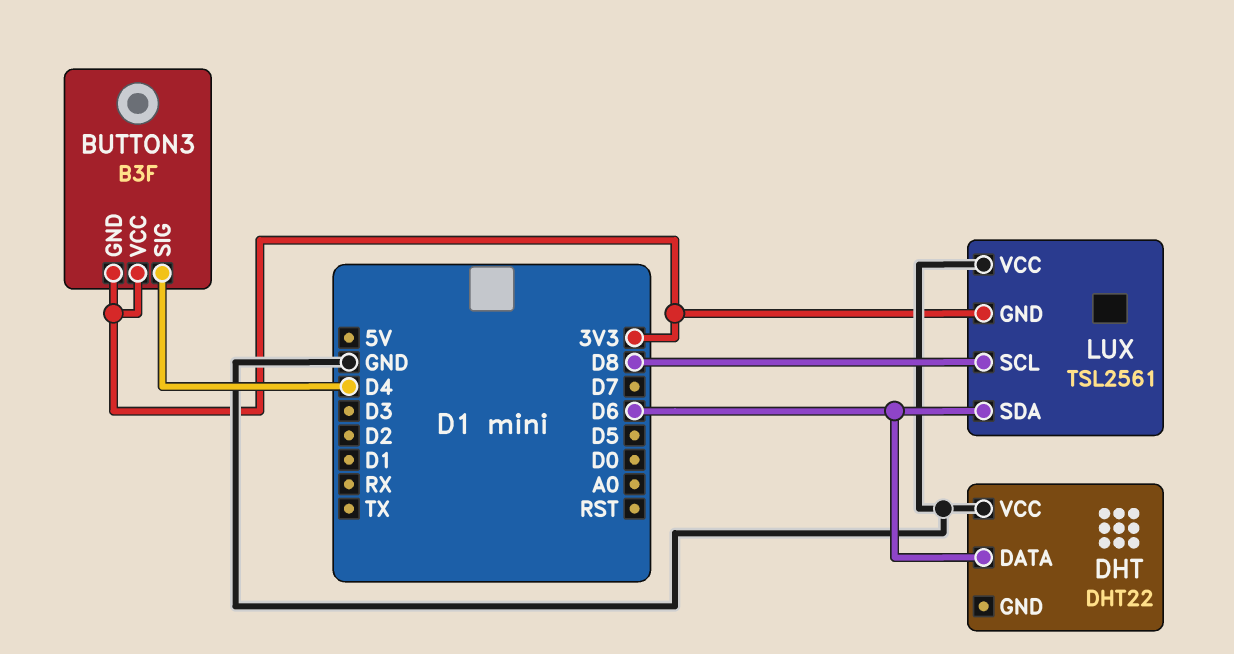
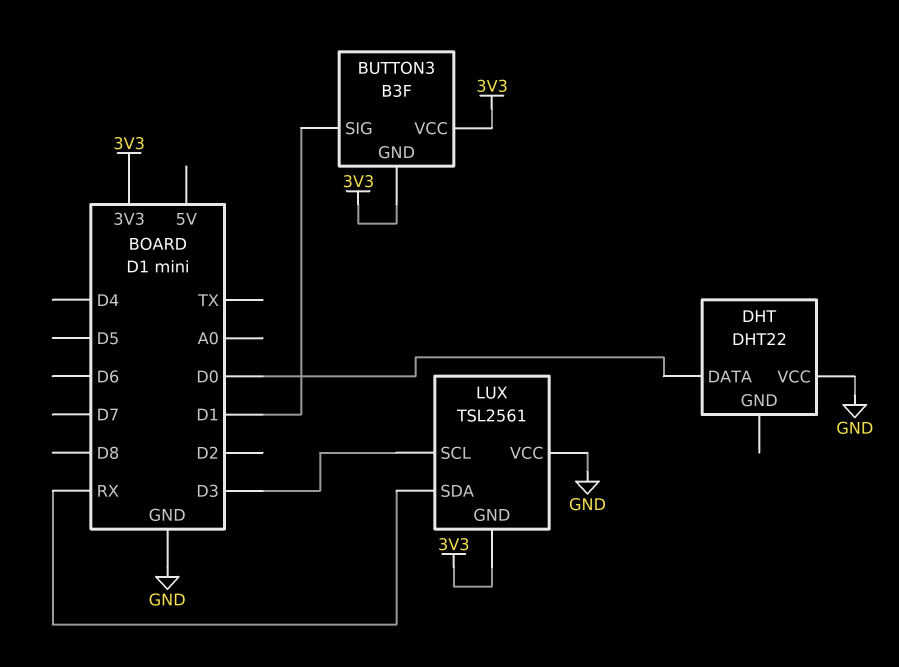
BUTTON3 pin SIG: D4 -> D1
DHT pin DATA: D6 -> D0
LUX pin SCL: D8 -> D3
LUX pin SDA: D6 -> RX

